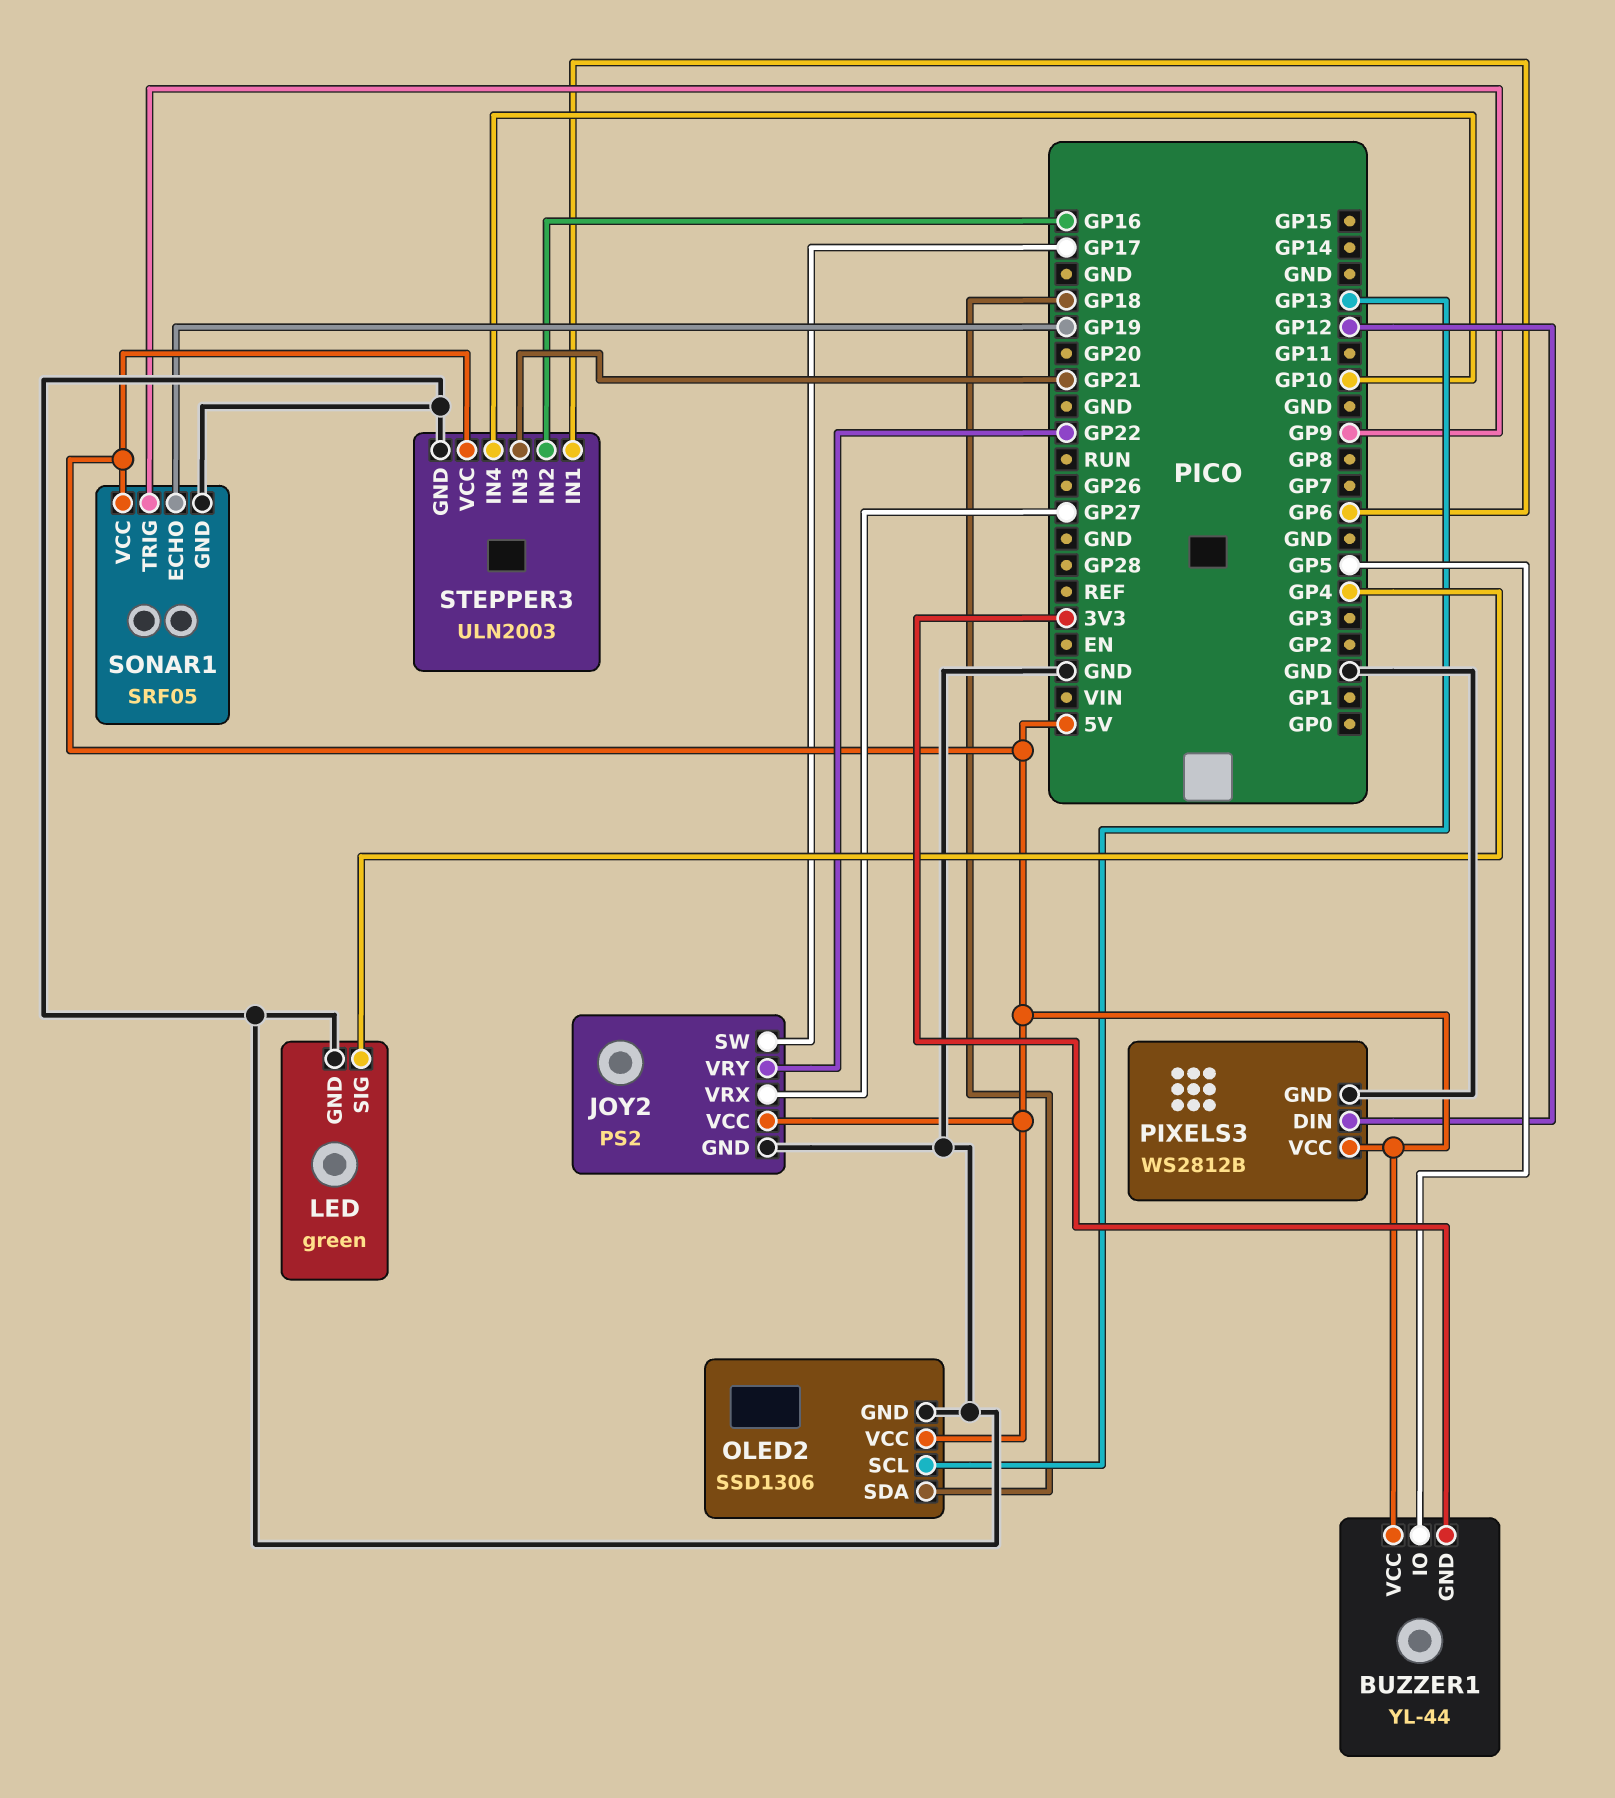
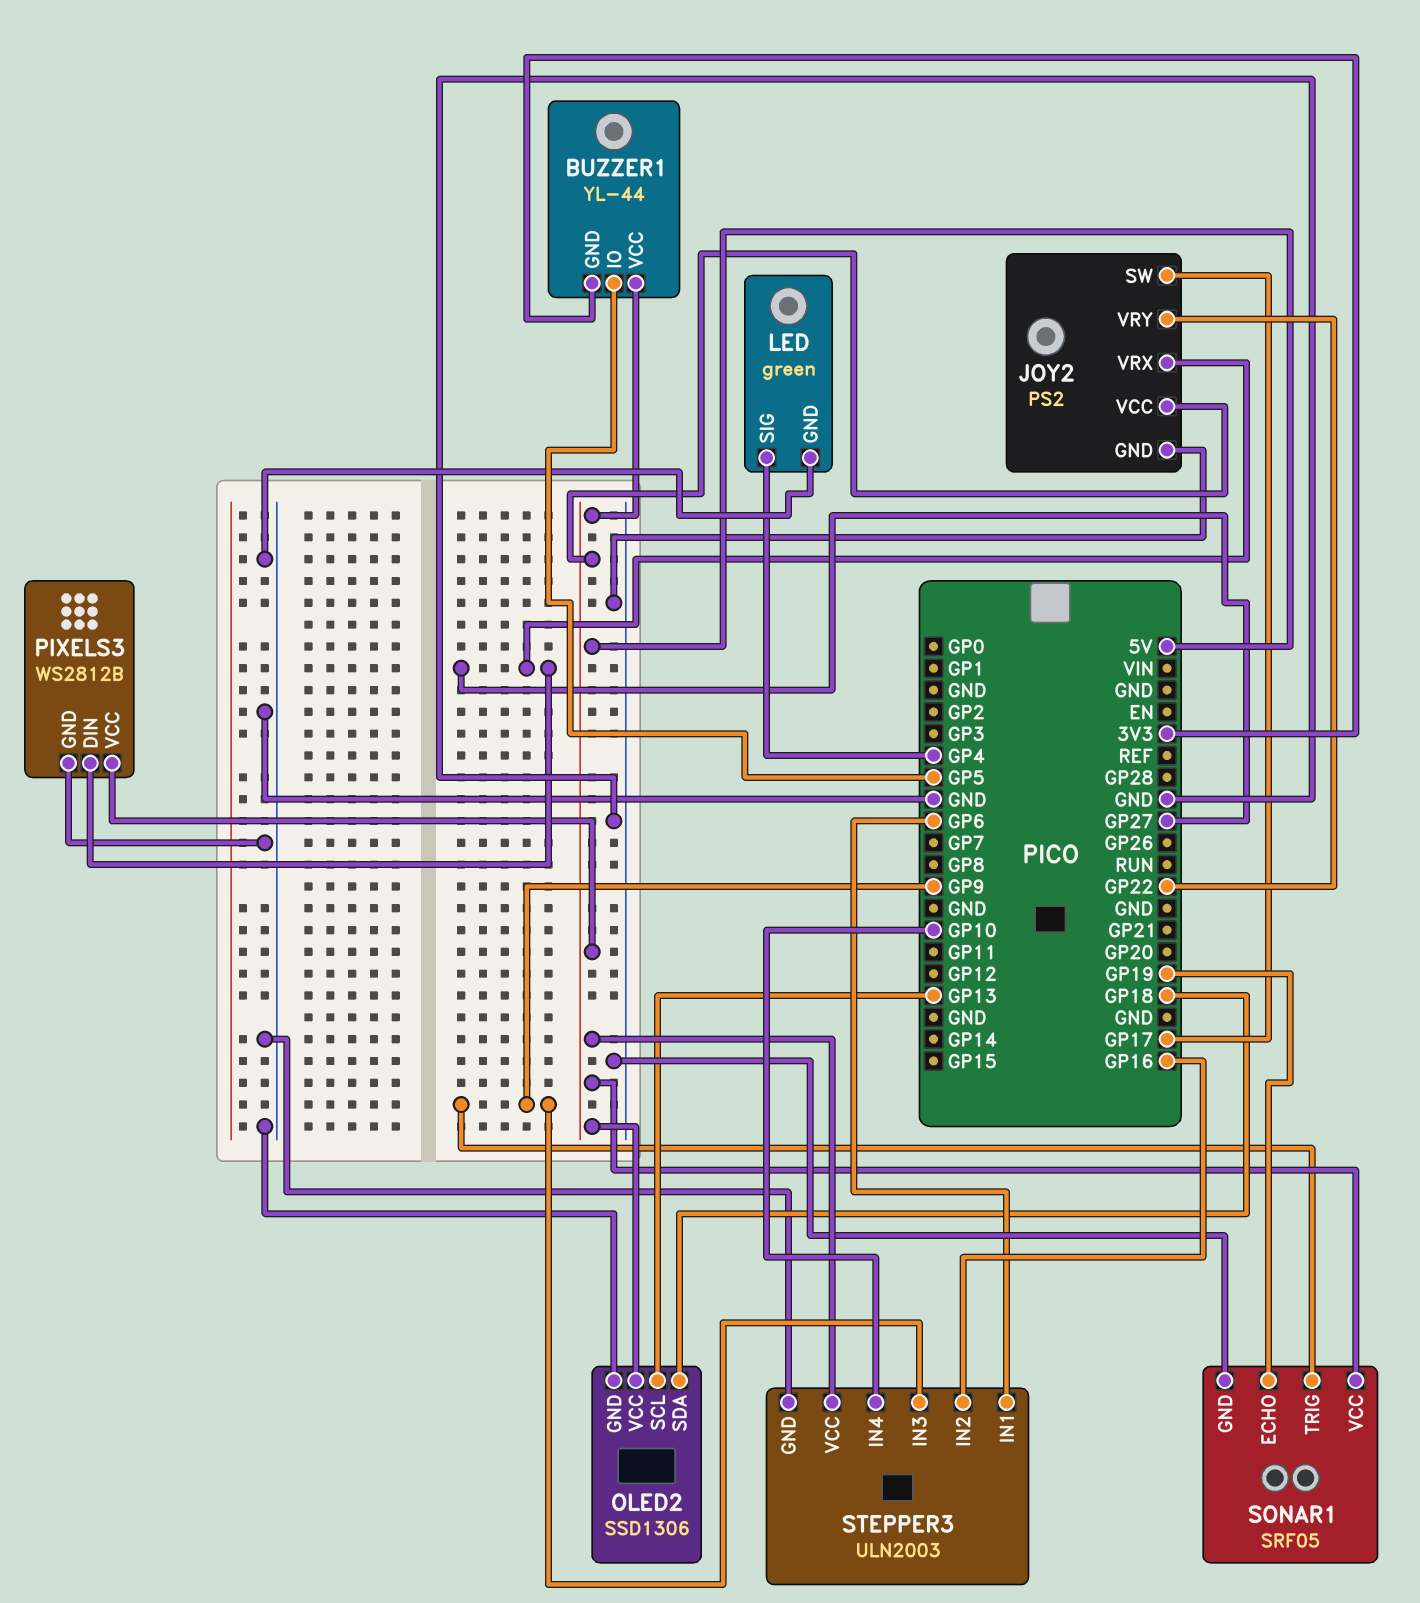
PIXELS3 pin DIN: GP12 -> GP27
STEPPER3 pin IN3: GP21 -> GP9

